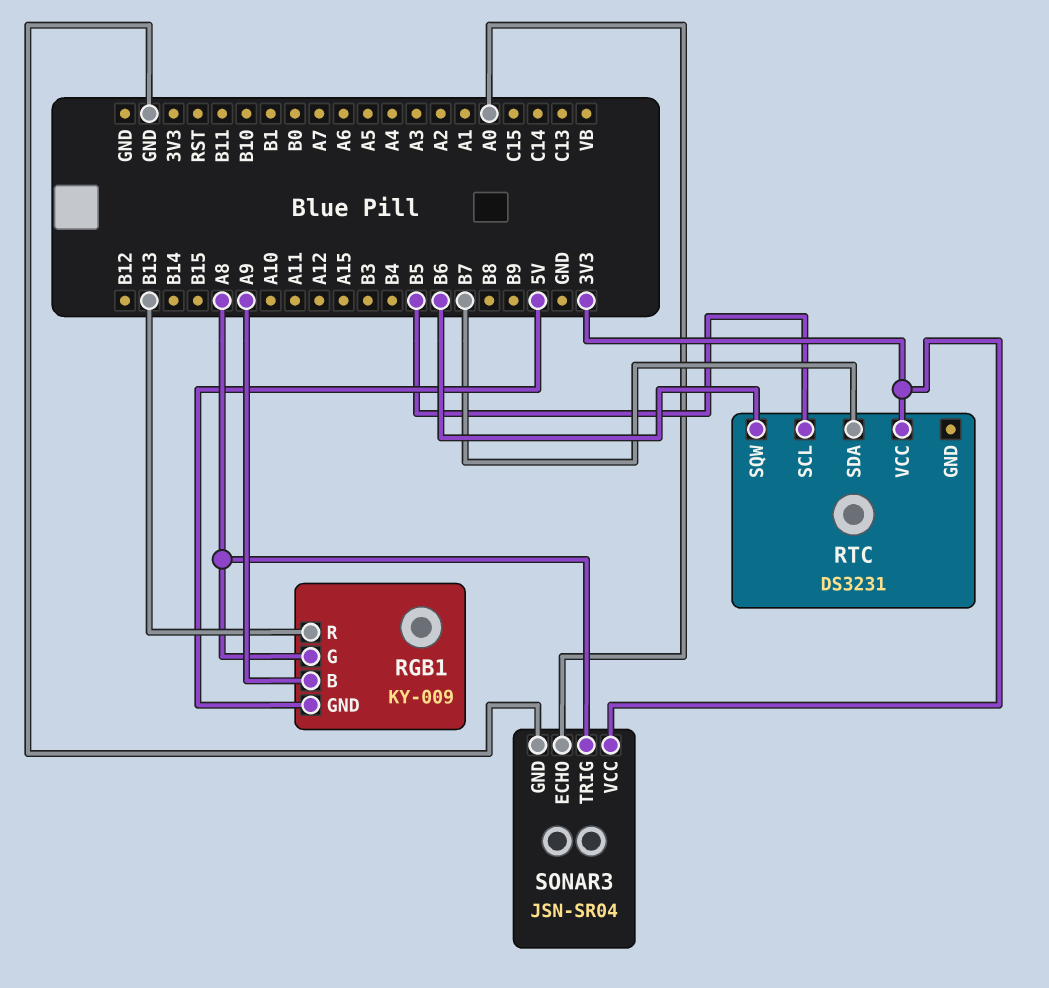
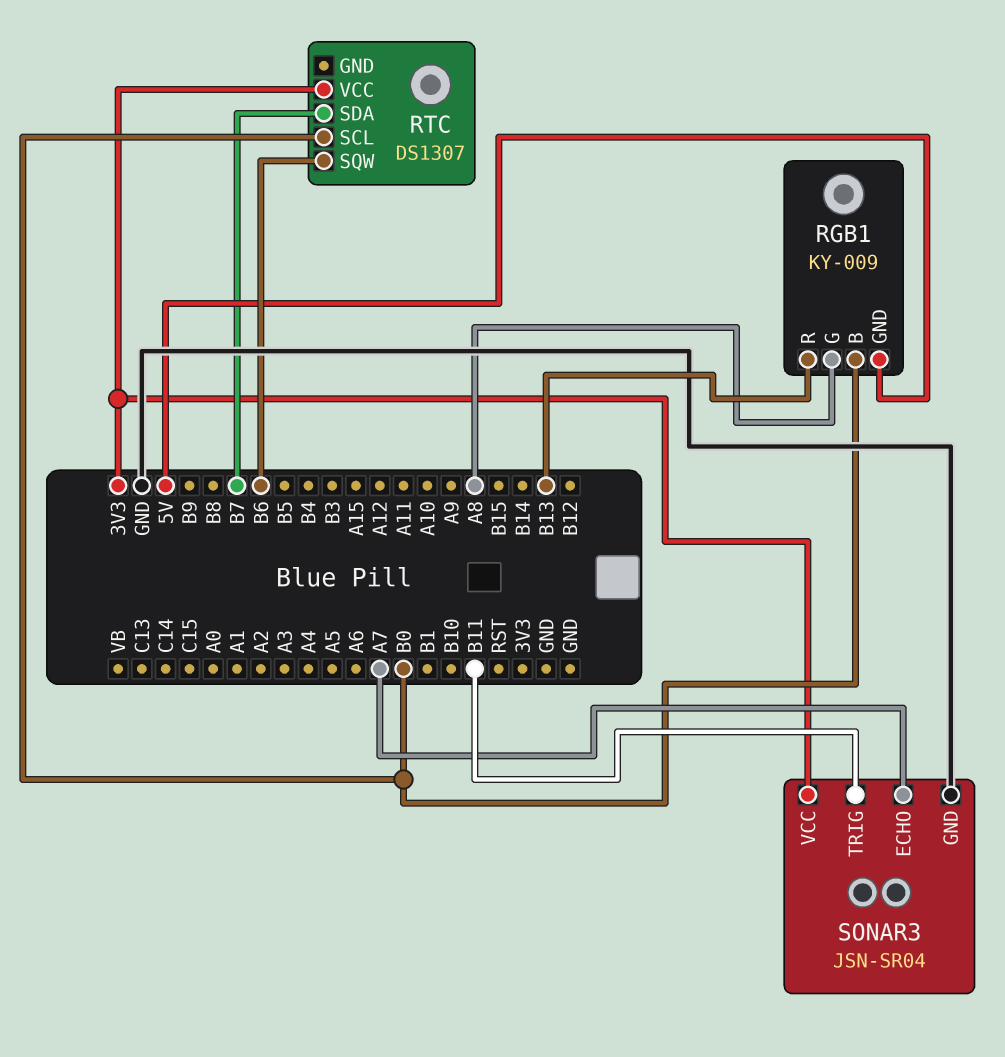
RGB1 pin B: A9 -> B0
RTC: DS3231 -> DS1307
RTC pin SCL: B5 -> B0
SONAR3 pin ECHO: A0 -> A7
SONAR3 pin TRIG: A8 -> B11

